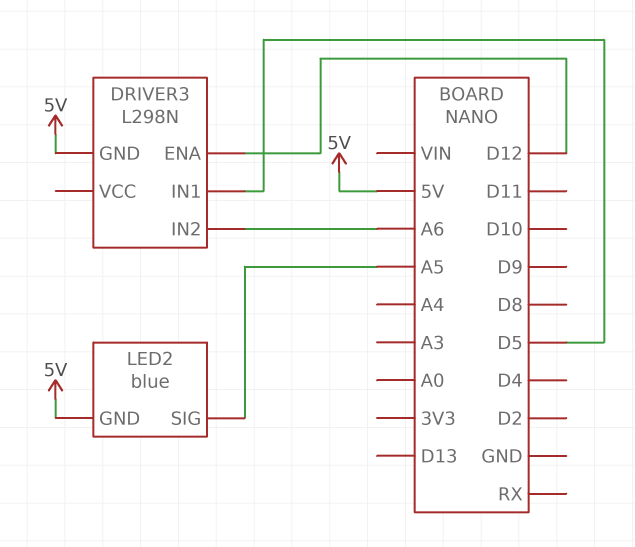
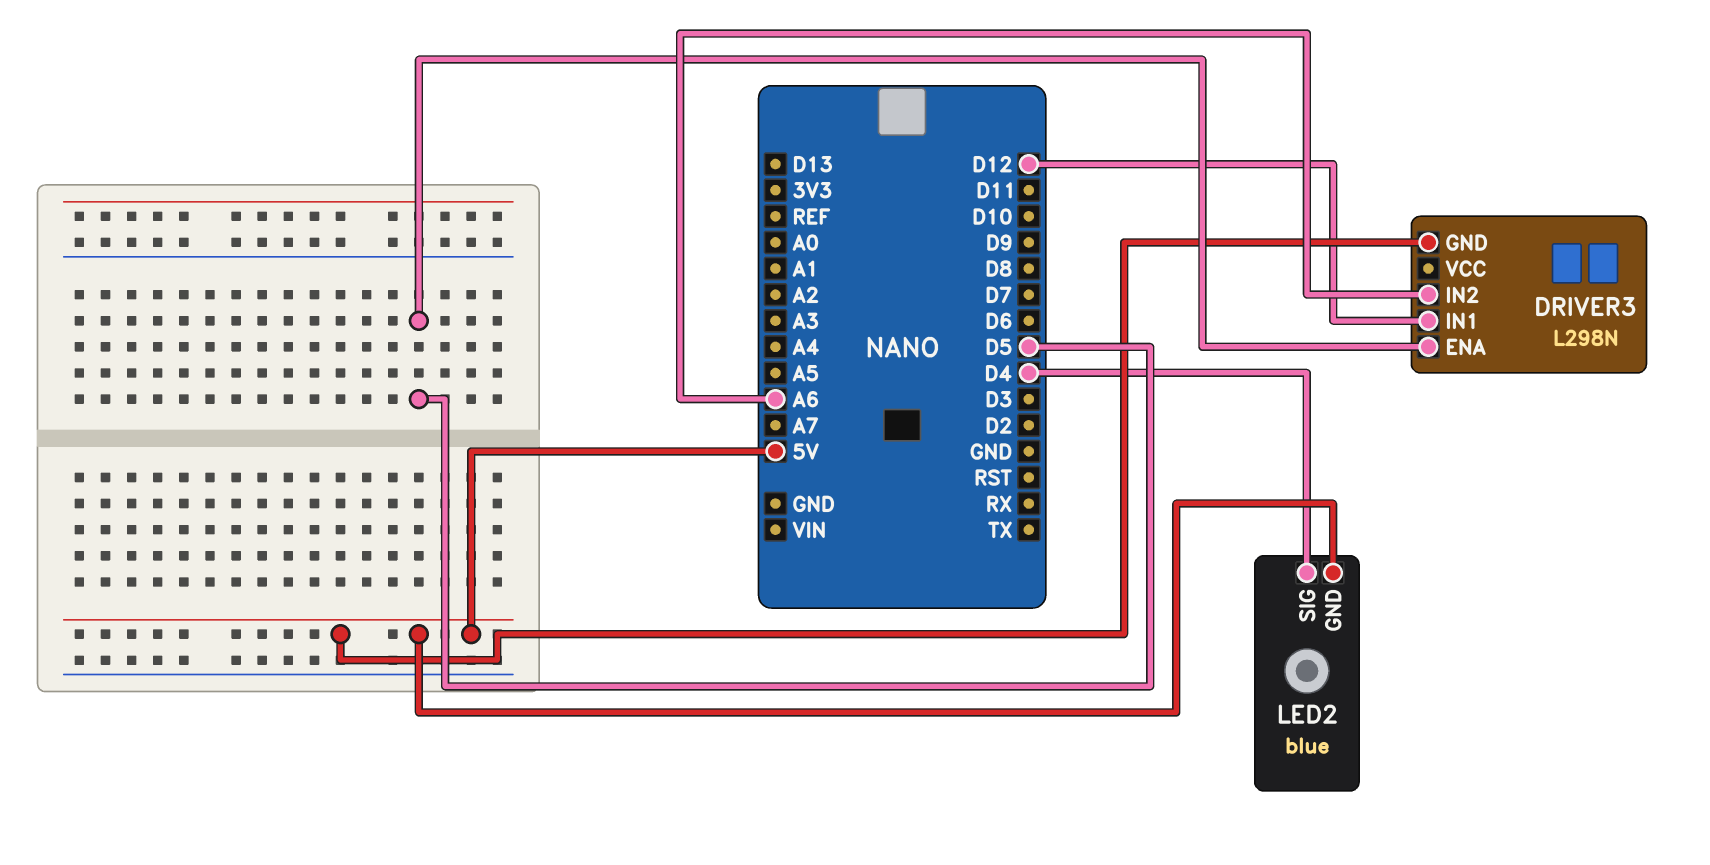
DRIVER3 pin ENA: D12 -> D5
DRIVER3 pin IN1: D5 -> D12
LED2 pin SIG: A5 -> D4

